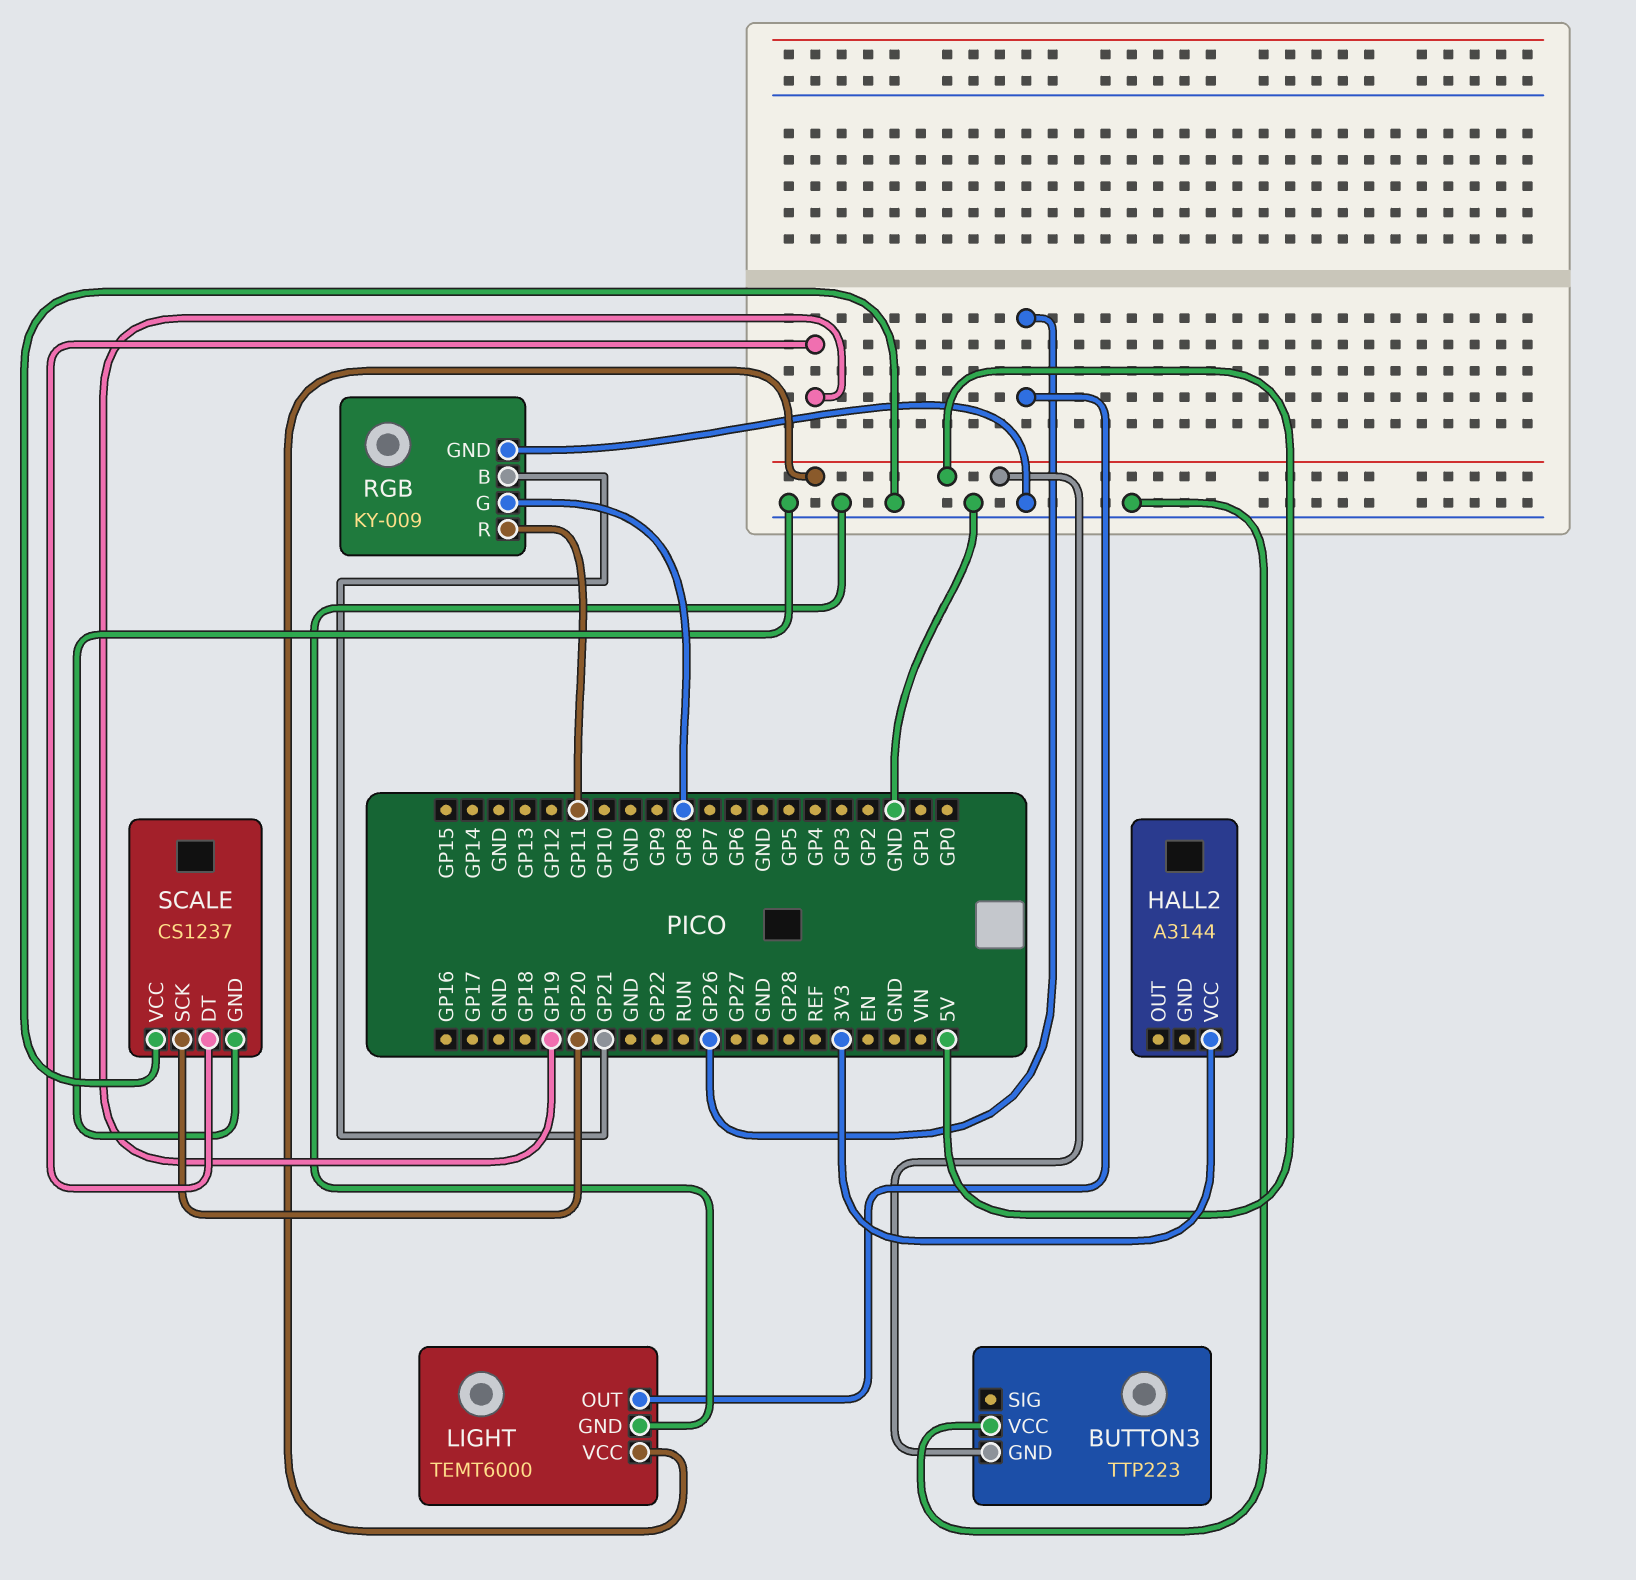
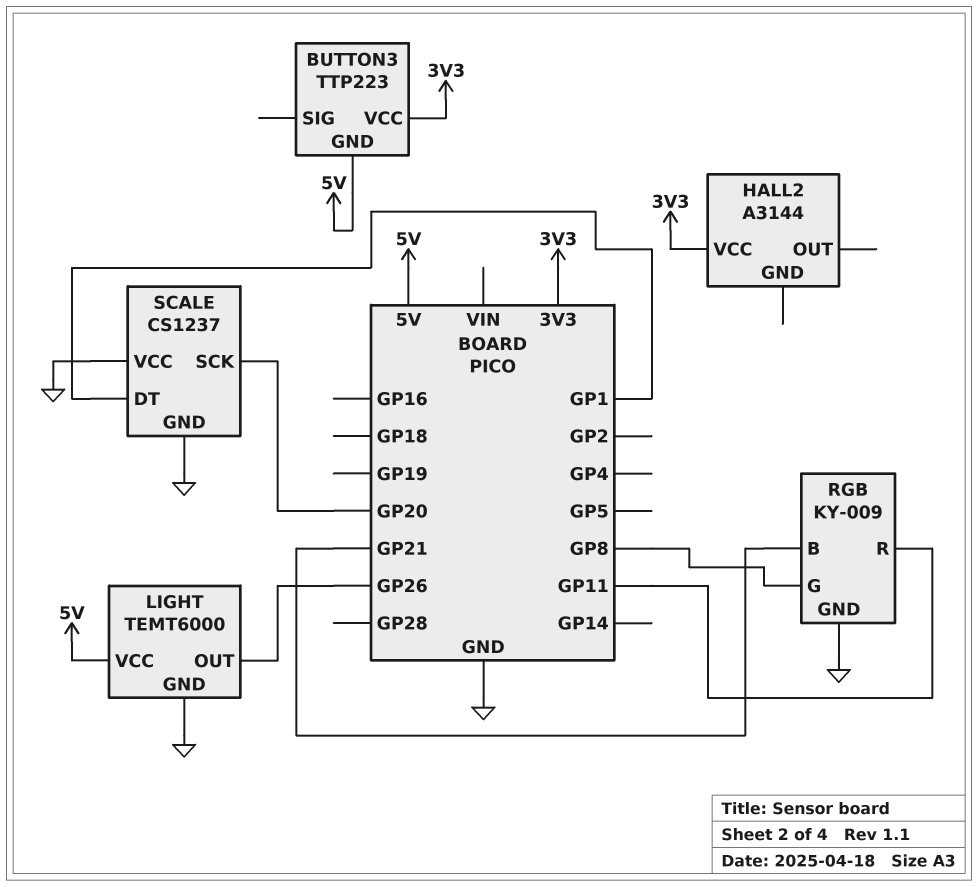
BUTTON3 pin VCC: GND -> 3V3
SCALE pin DT: GP19 -> GP1

